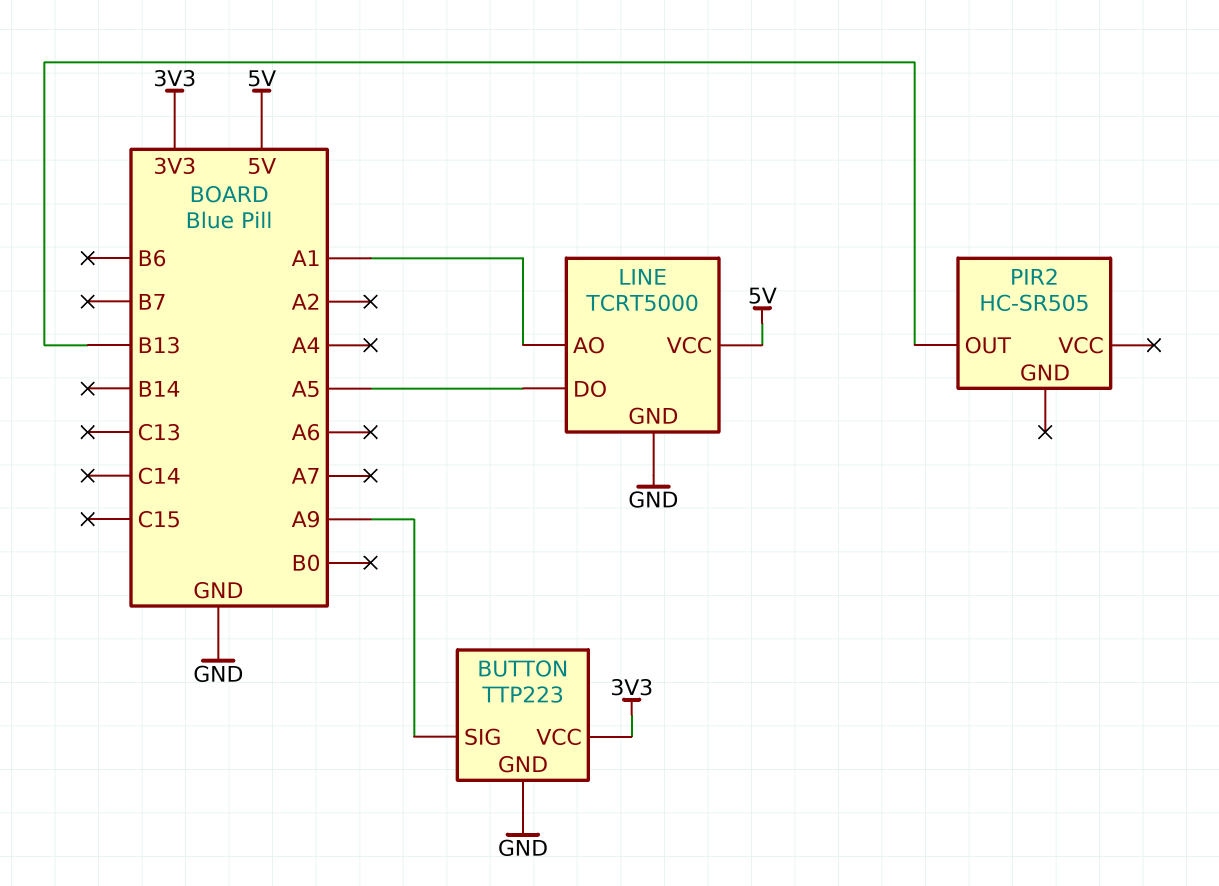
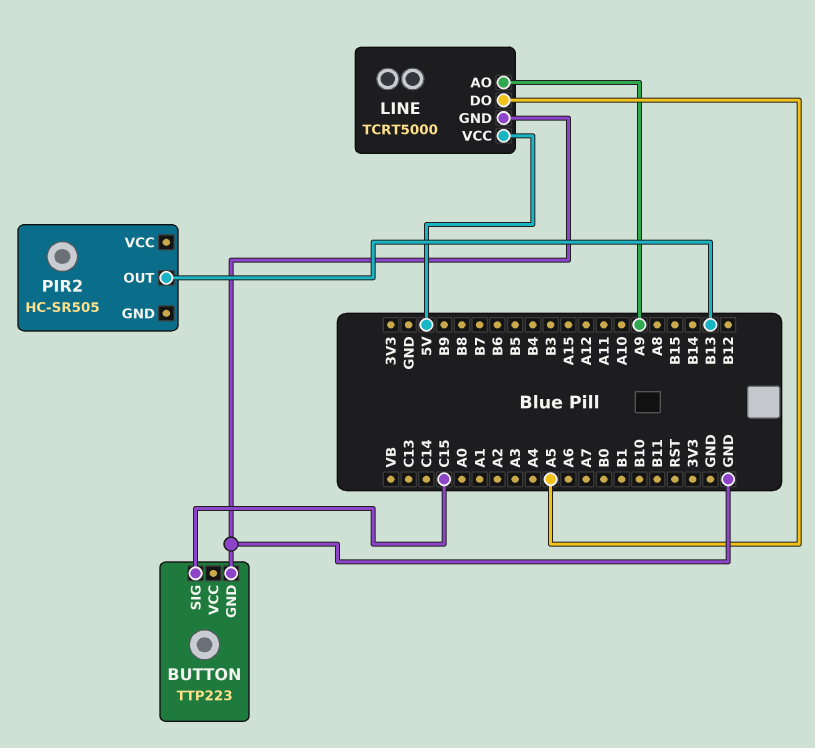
BUTTON pin SIG: A9 -> C15
BUTTON pin VCC: 3V3 -> none
LINE pin AO: A1 -> A9

